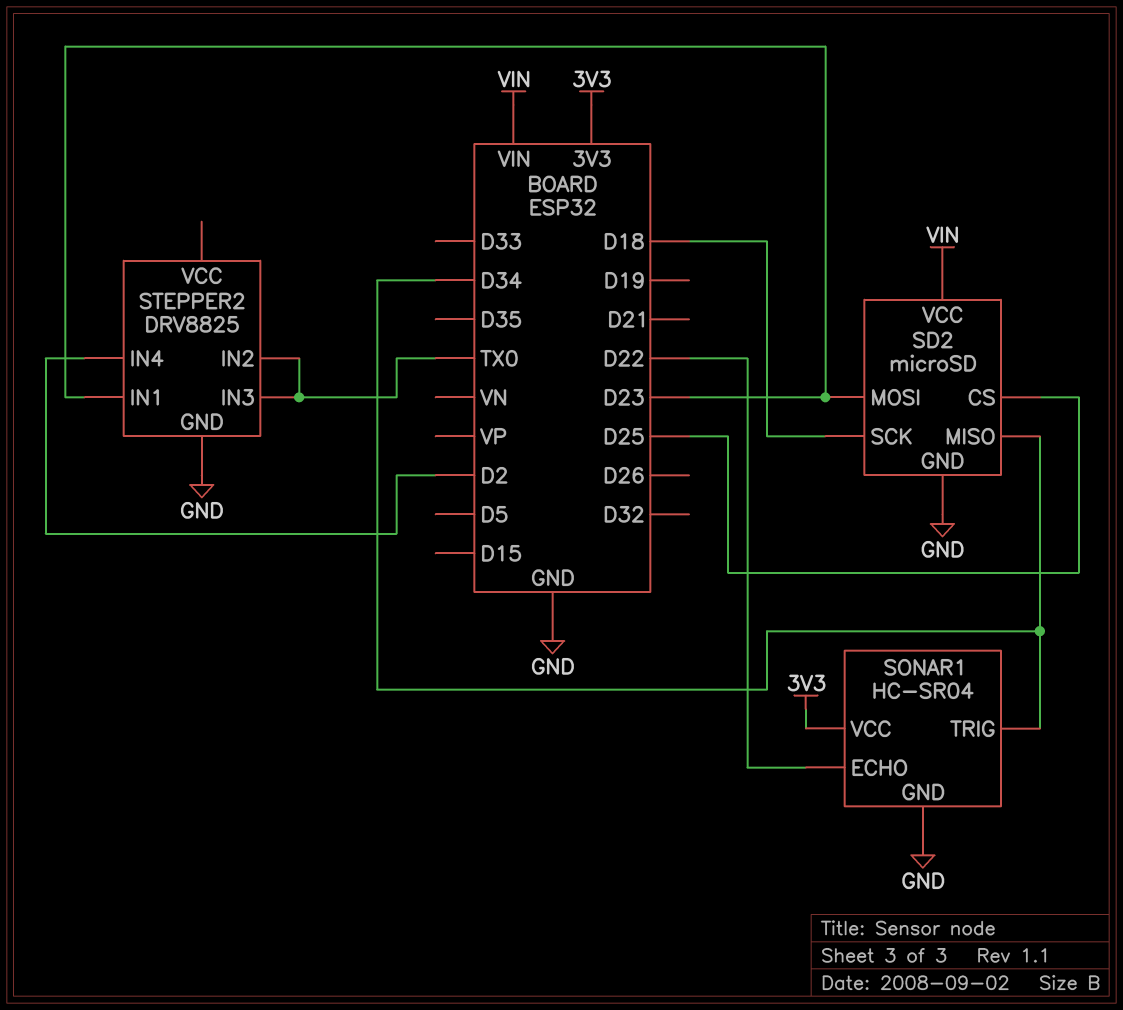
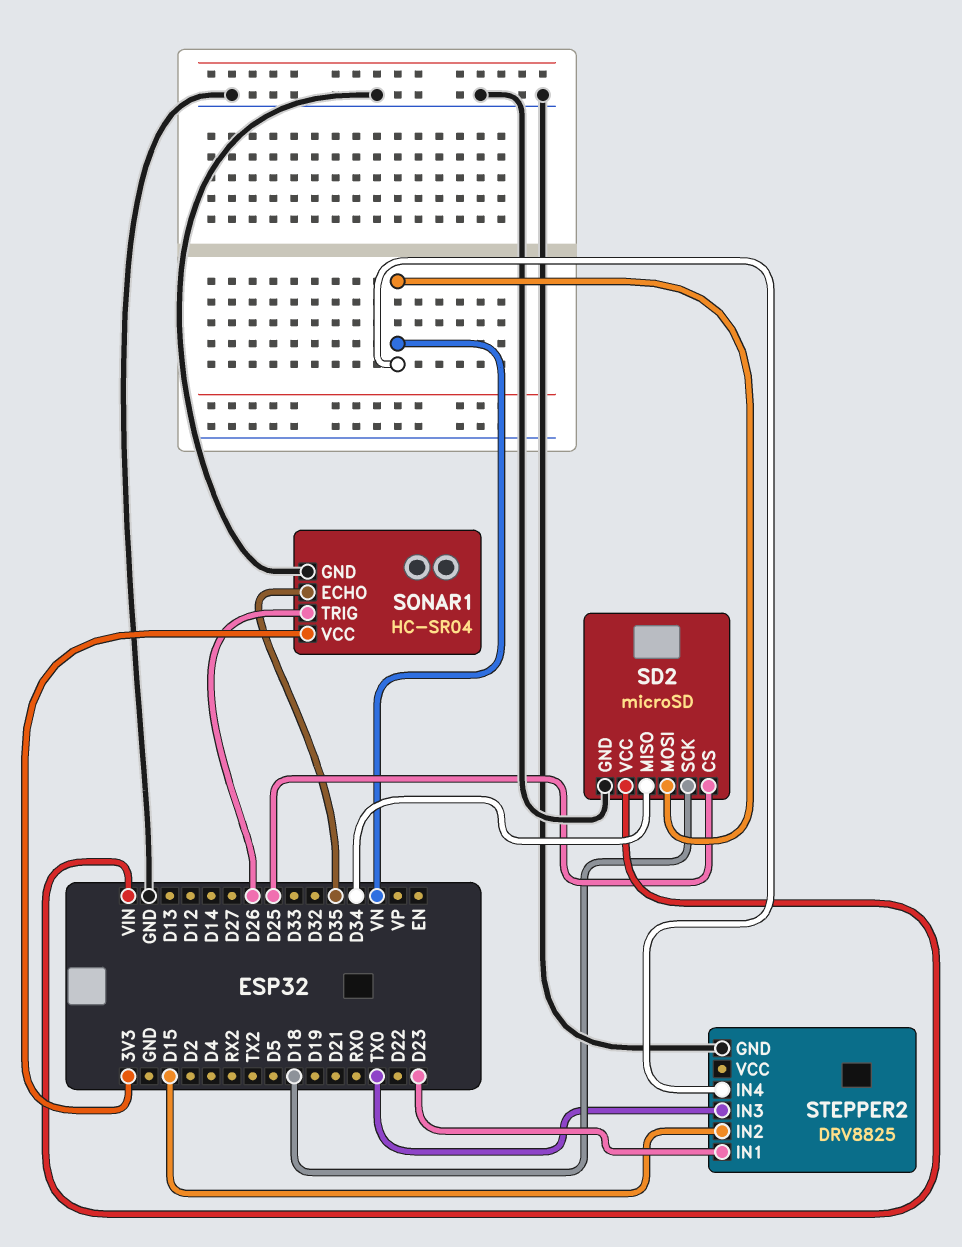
SD2 pin MOSI: D23 -> VN
SONAR1 pin ECHO: D22 -> D35
SONAR1 pin TRIG: D34 -> D26
STEPPER2 pin IN2: TX0 -> D15
STEPPER2 pin IN4: D2 -> VN

